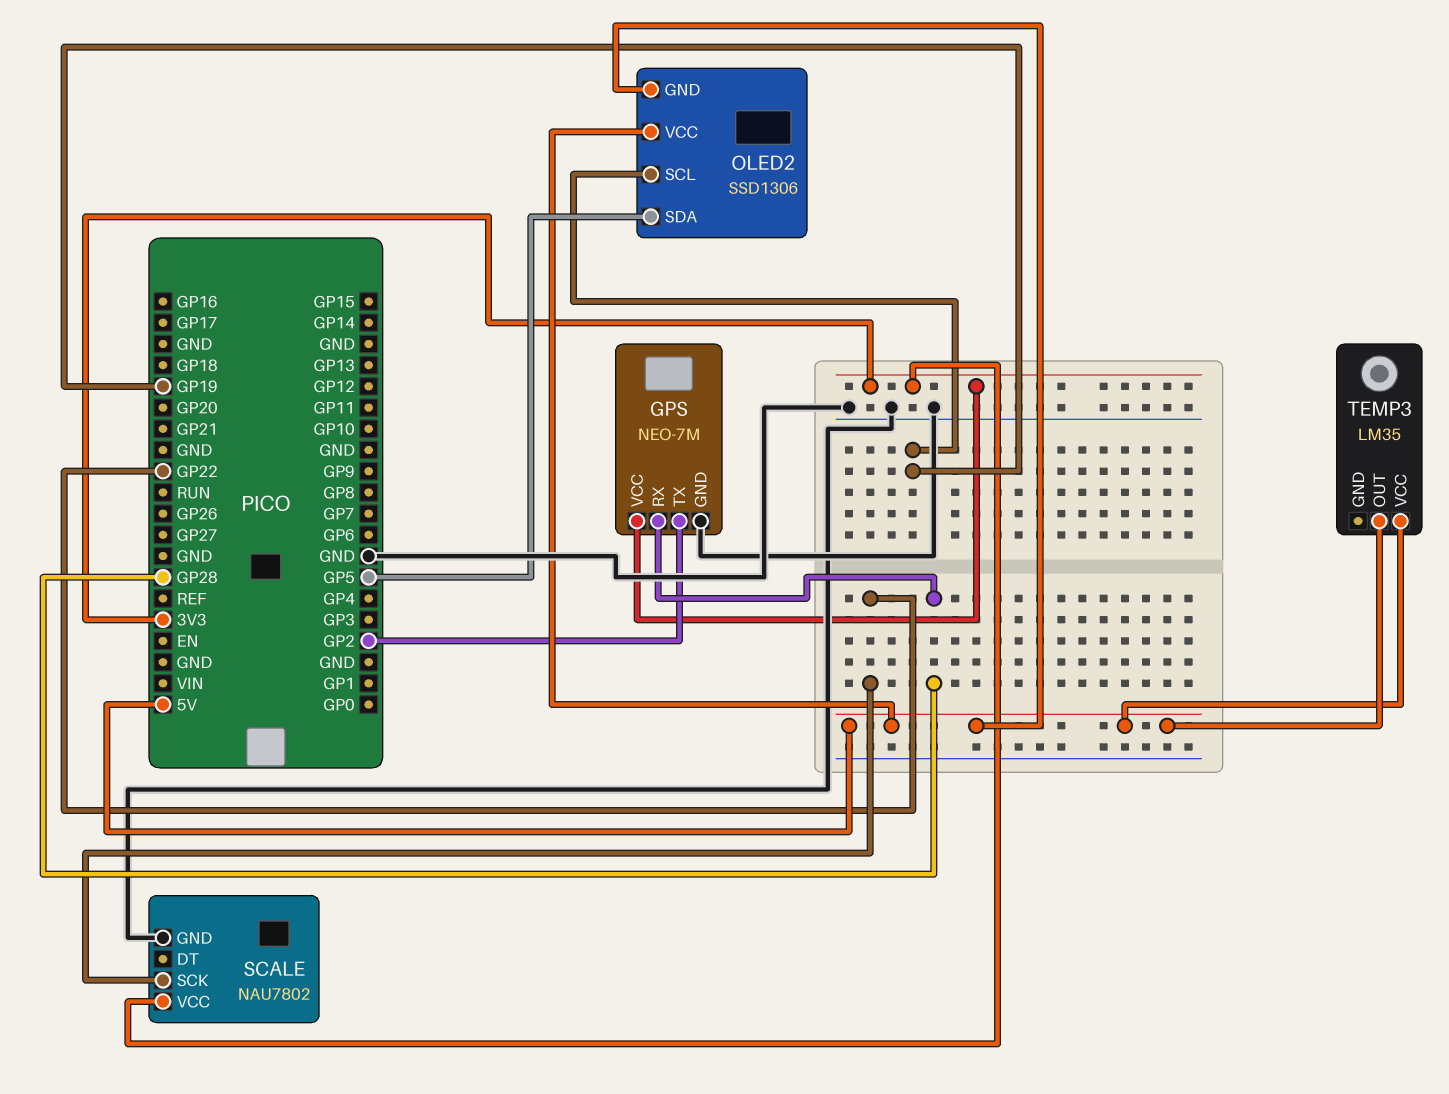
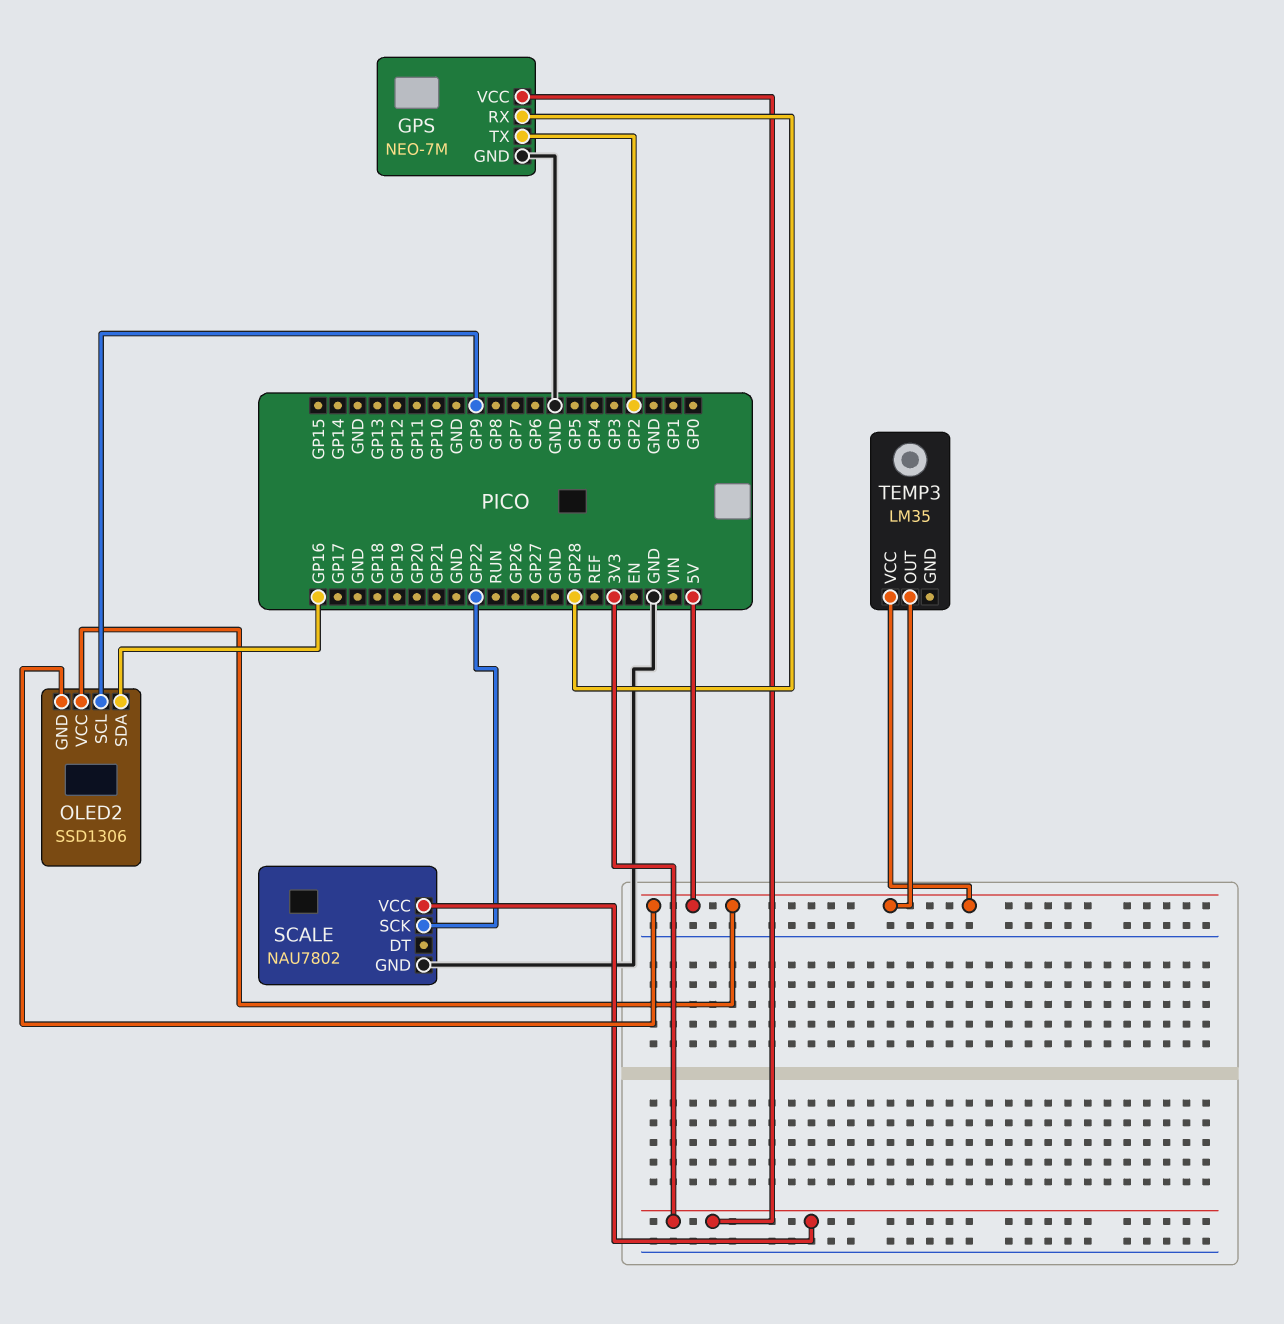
OLED2 pin SCL: GP19 -> GP9
OLED2 pin SDA: GP5 -> GP16

